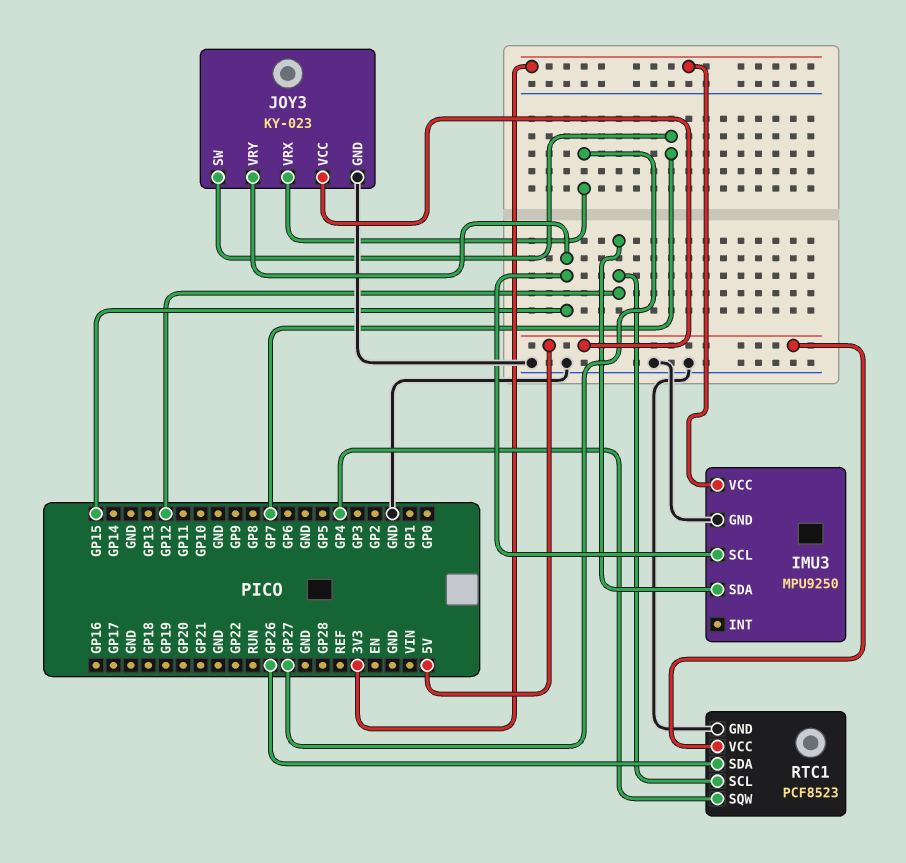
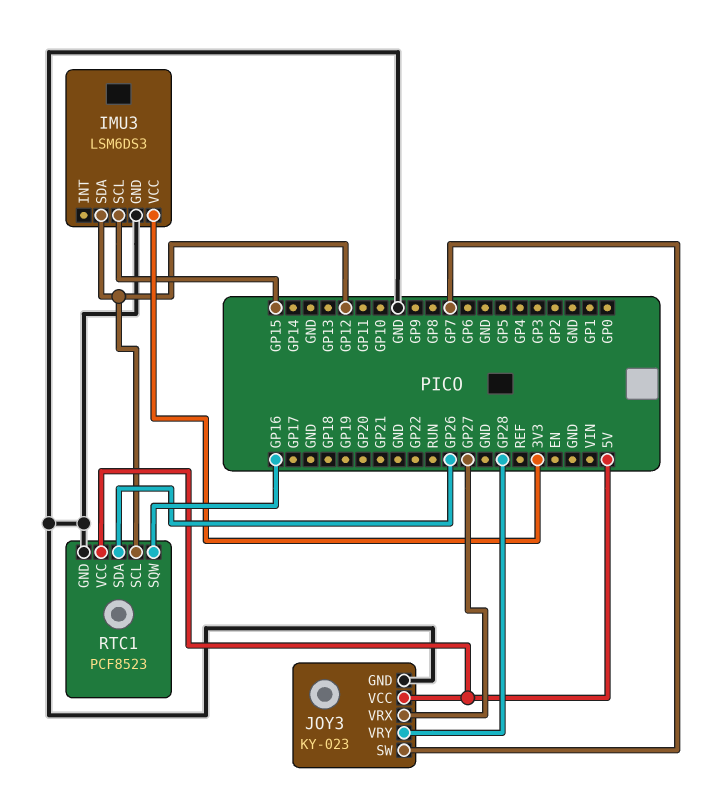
IMU3: MPU9250 -> LSM6DS3
JOY3 pin VRY: GP15 -> GP28
RTC1 pin SQW: GP4 -> GP16

